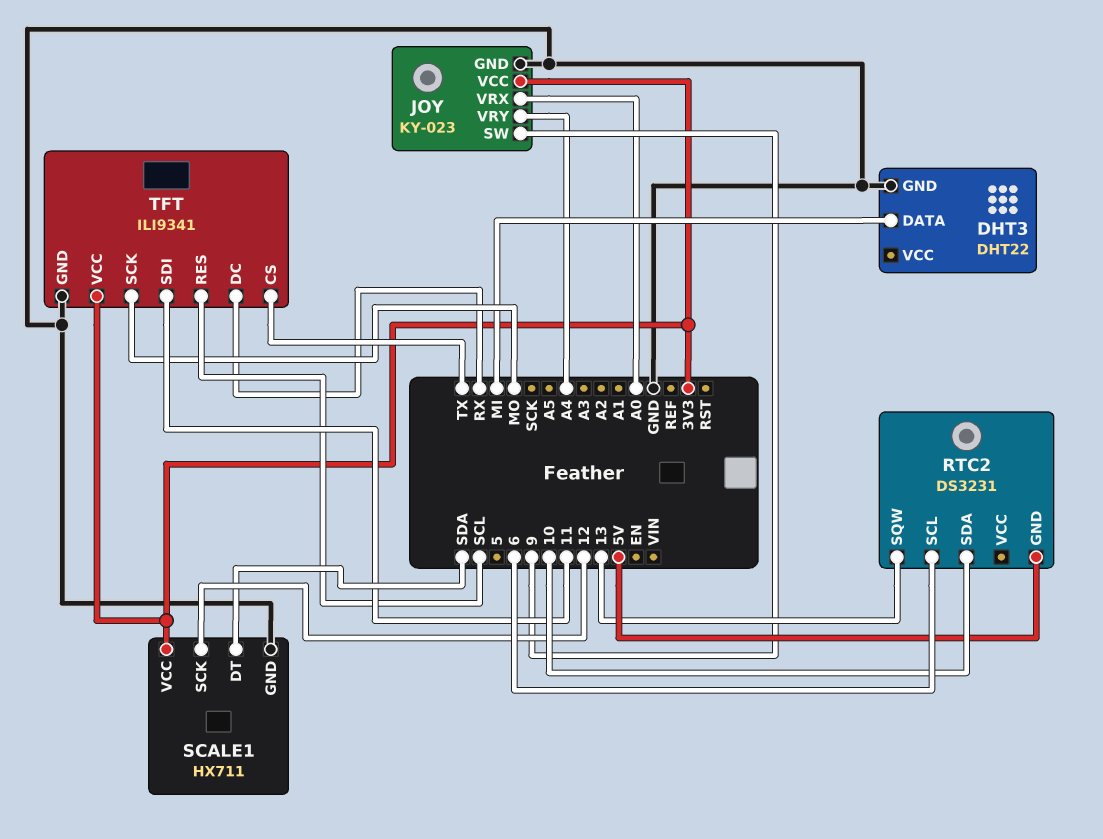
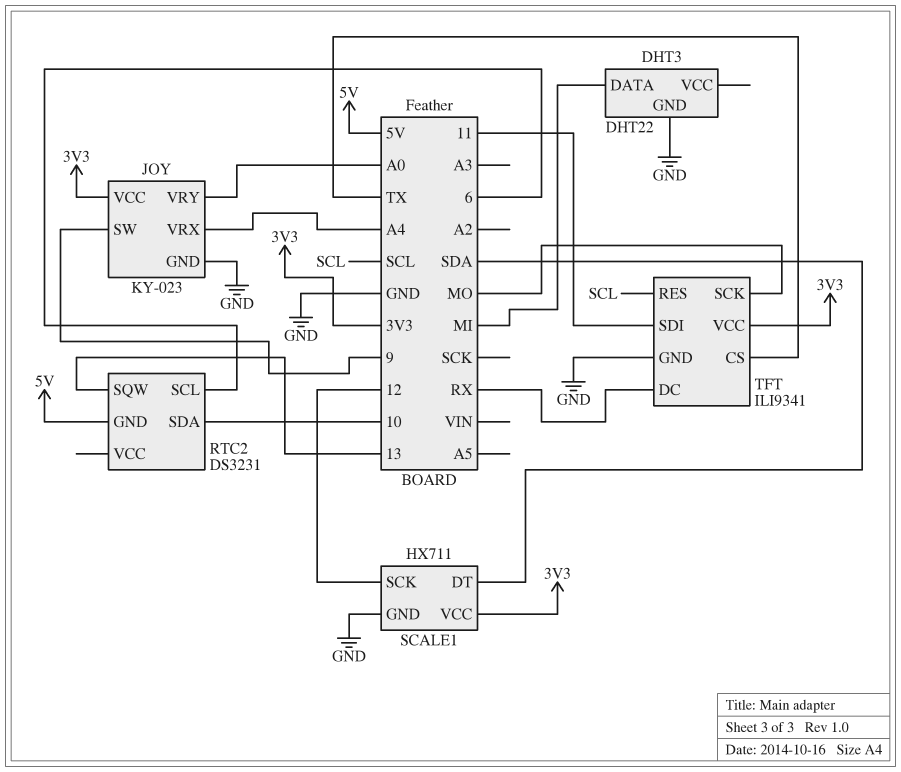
JOY pin VRX: A0 -> A4
JOY pin VRY: A4 -> A0

